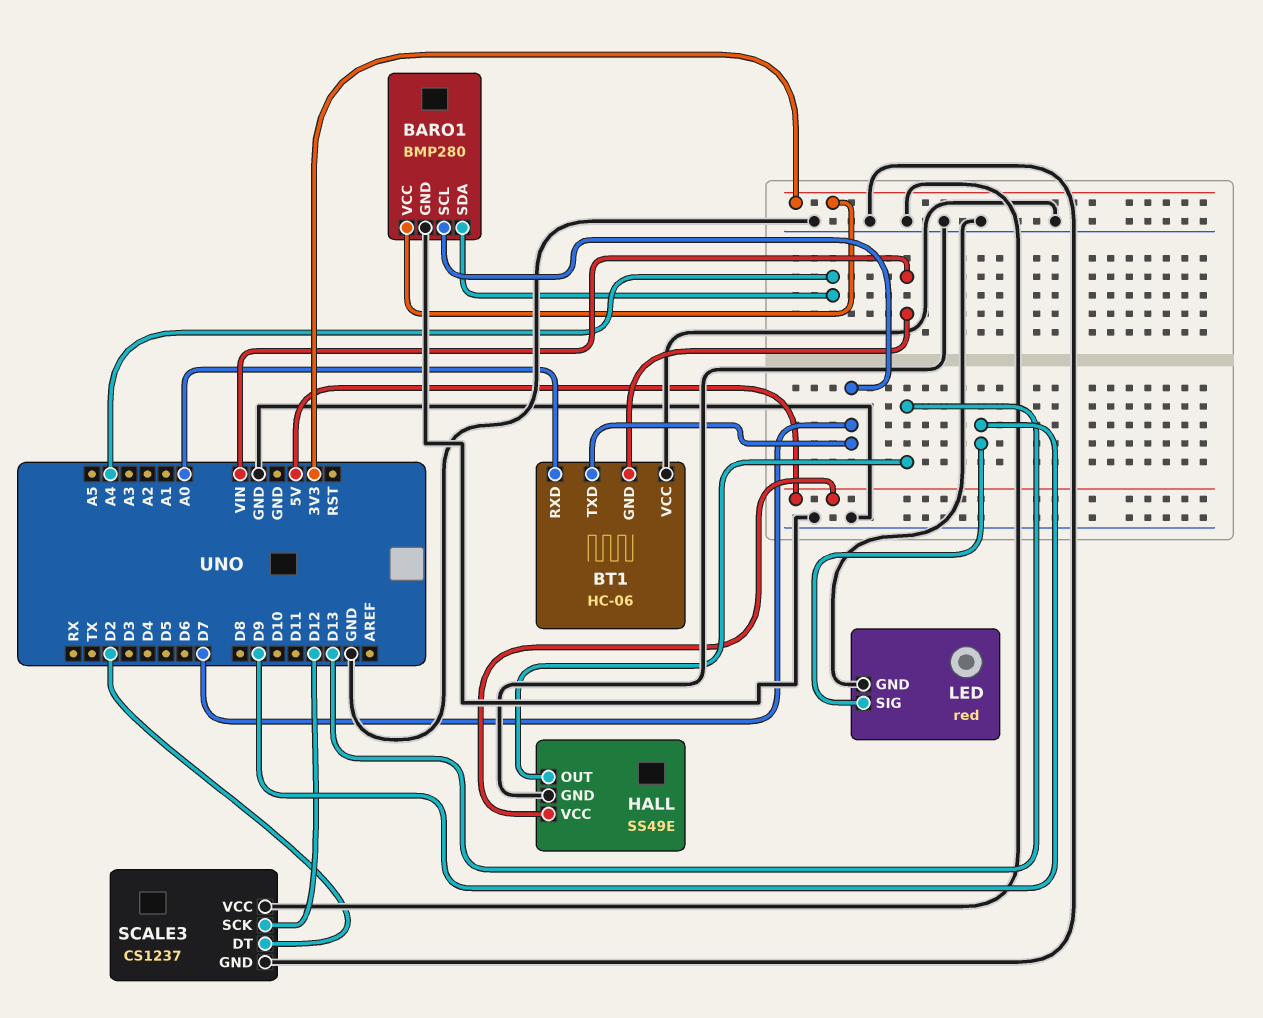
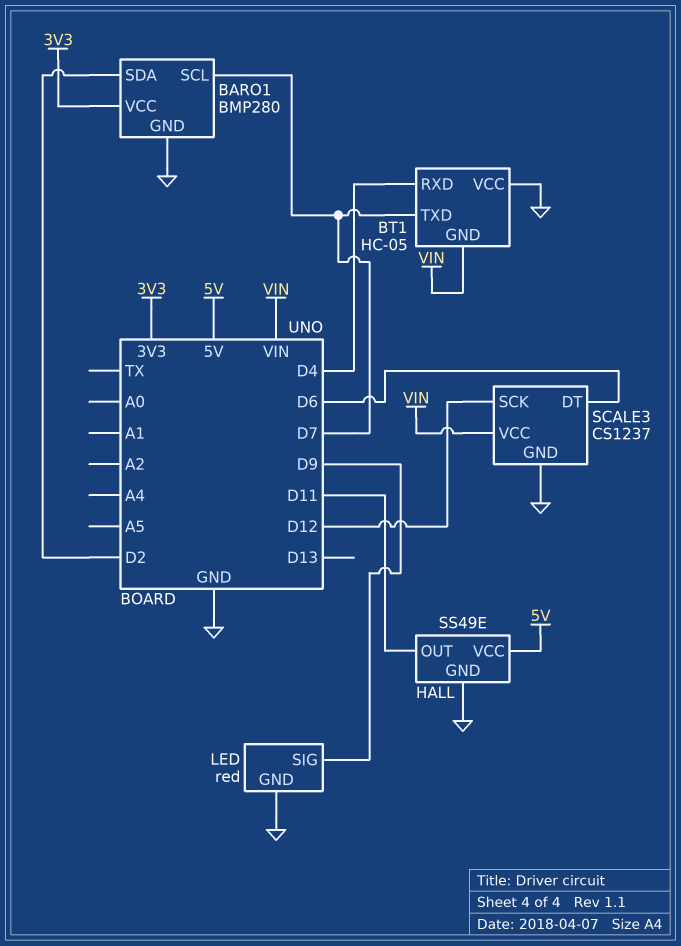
BARO1 pin SDA: A4 -> D2
BT1: HC-06 -> HC-05
BT1 pin RXD: A0 -> D4
HALL pin OUT: D13 -> D11
SCALE3 pin DT: D2 -> D6
SCALE3 pin VCC: GND -> VIN

